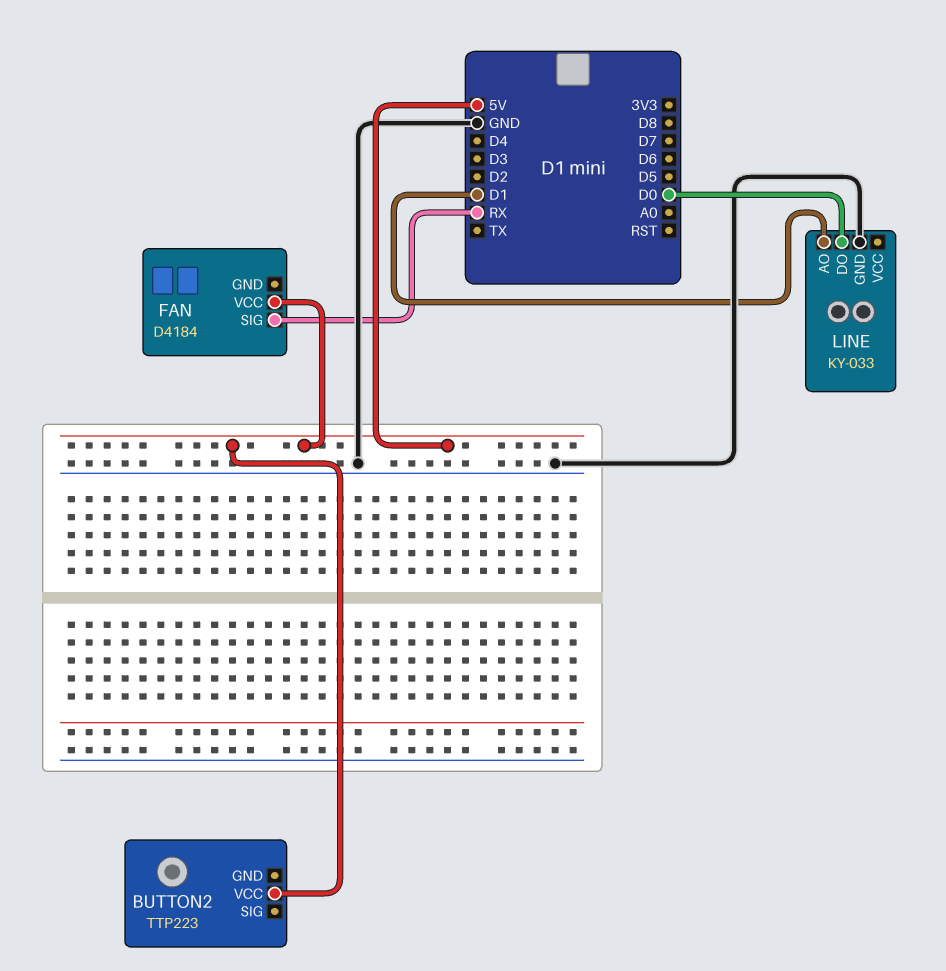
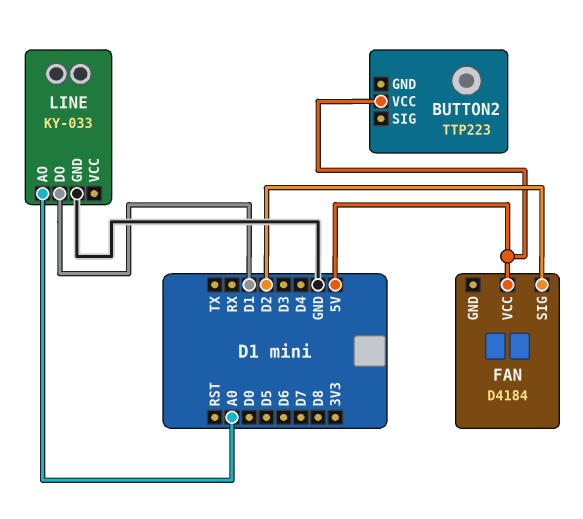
FAN pin SIG: RX -> D2
LINE pin AO: D1 -> A0
LINE pin DO: D0 -> D1

